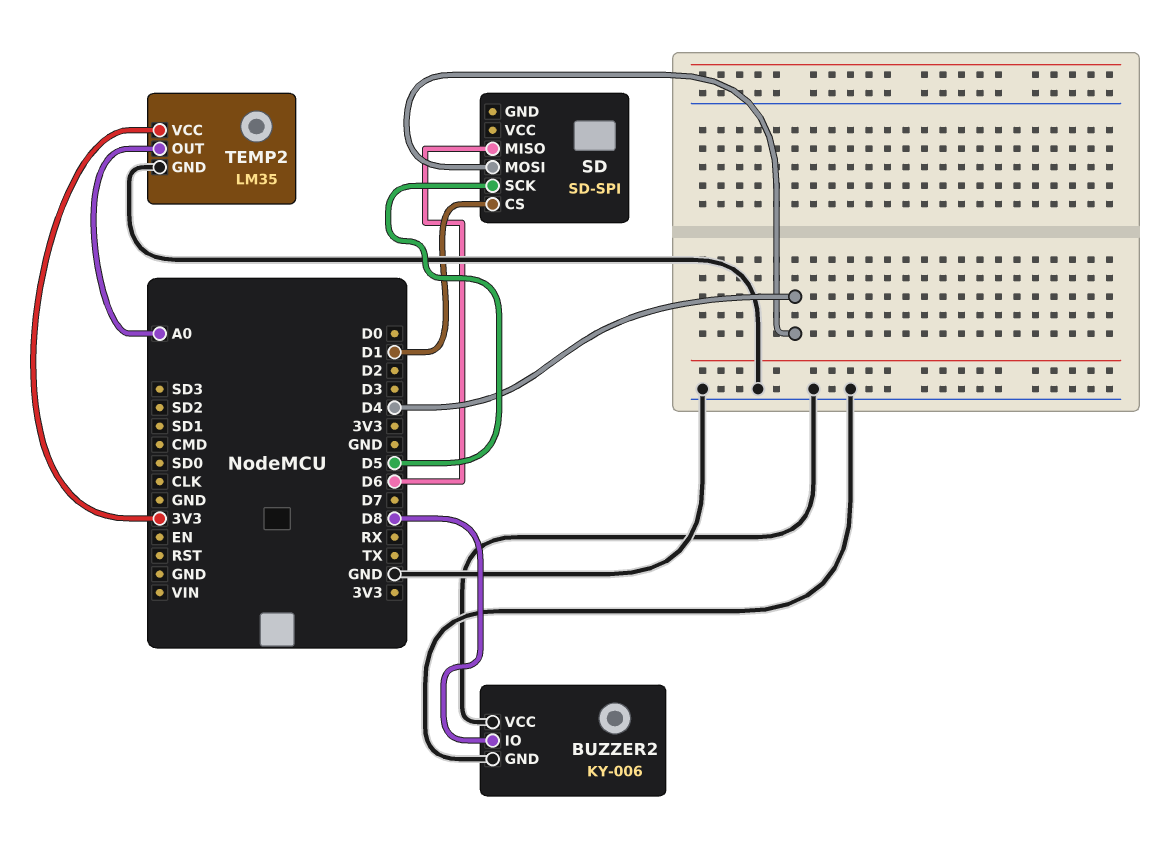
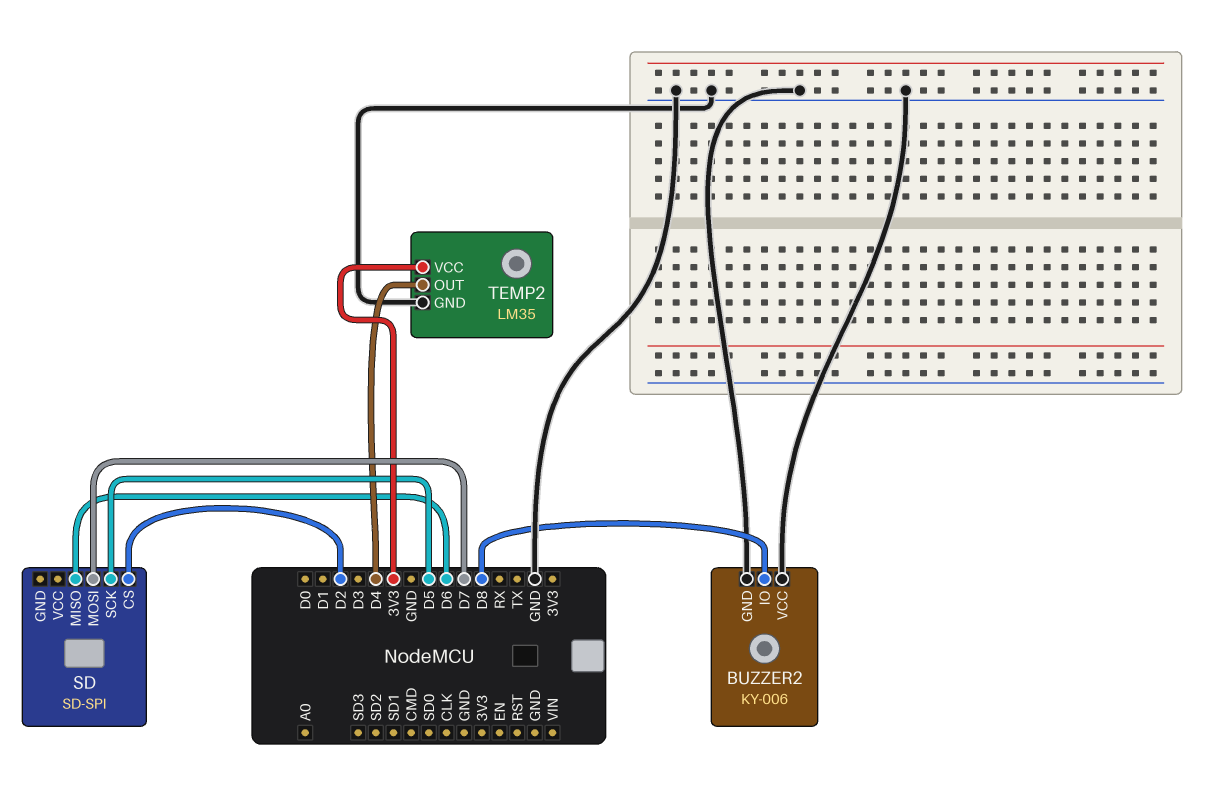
SD pin CS: D1 -> D2
SD pin MOSI: D4 -> D7
TEMP2 pin OUT: A0 -> D4

